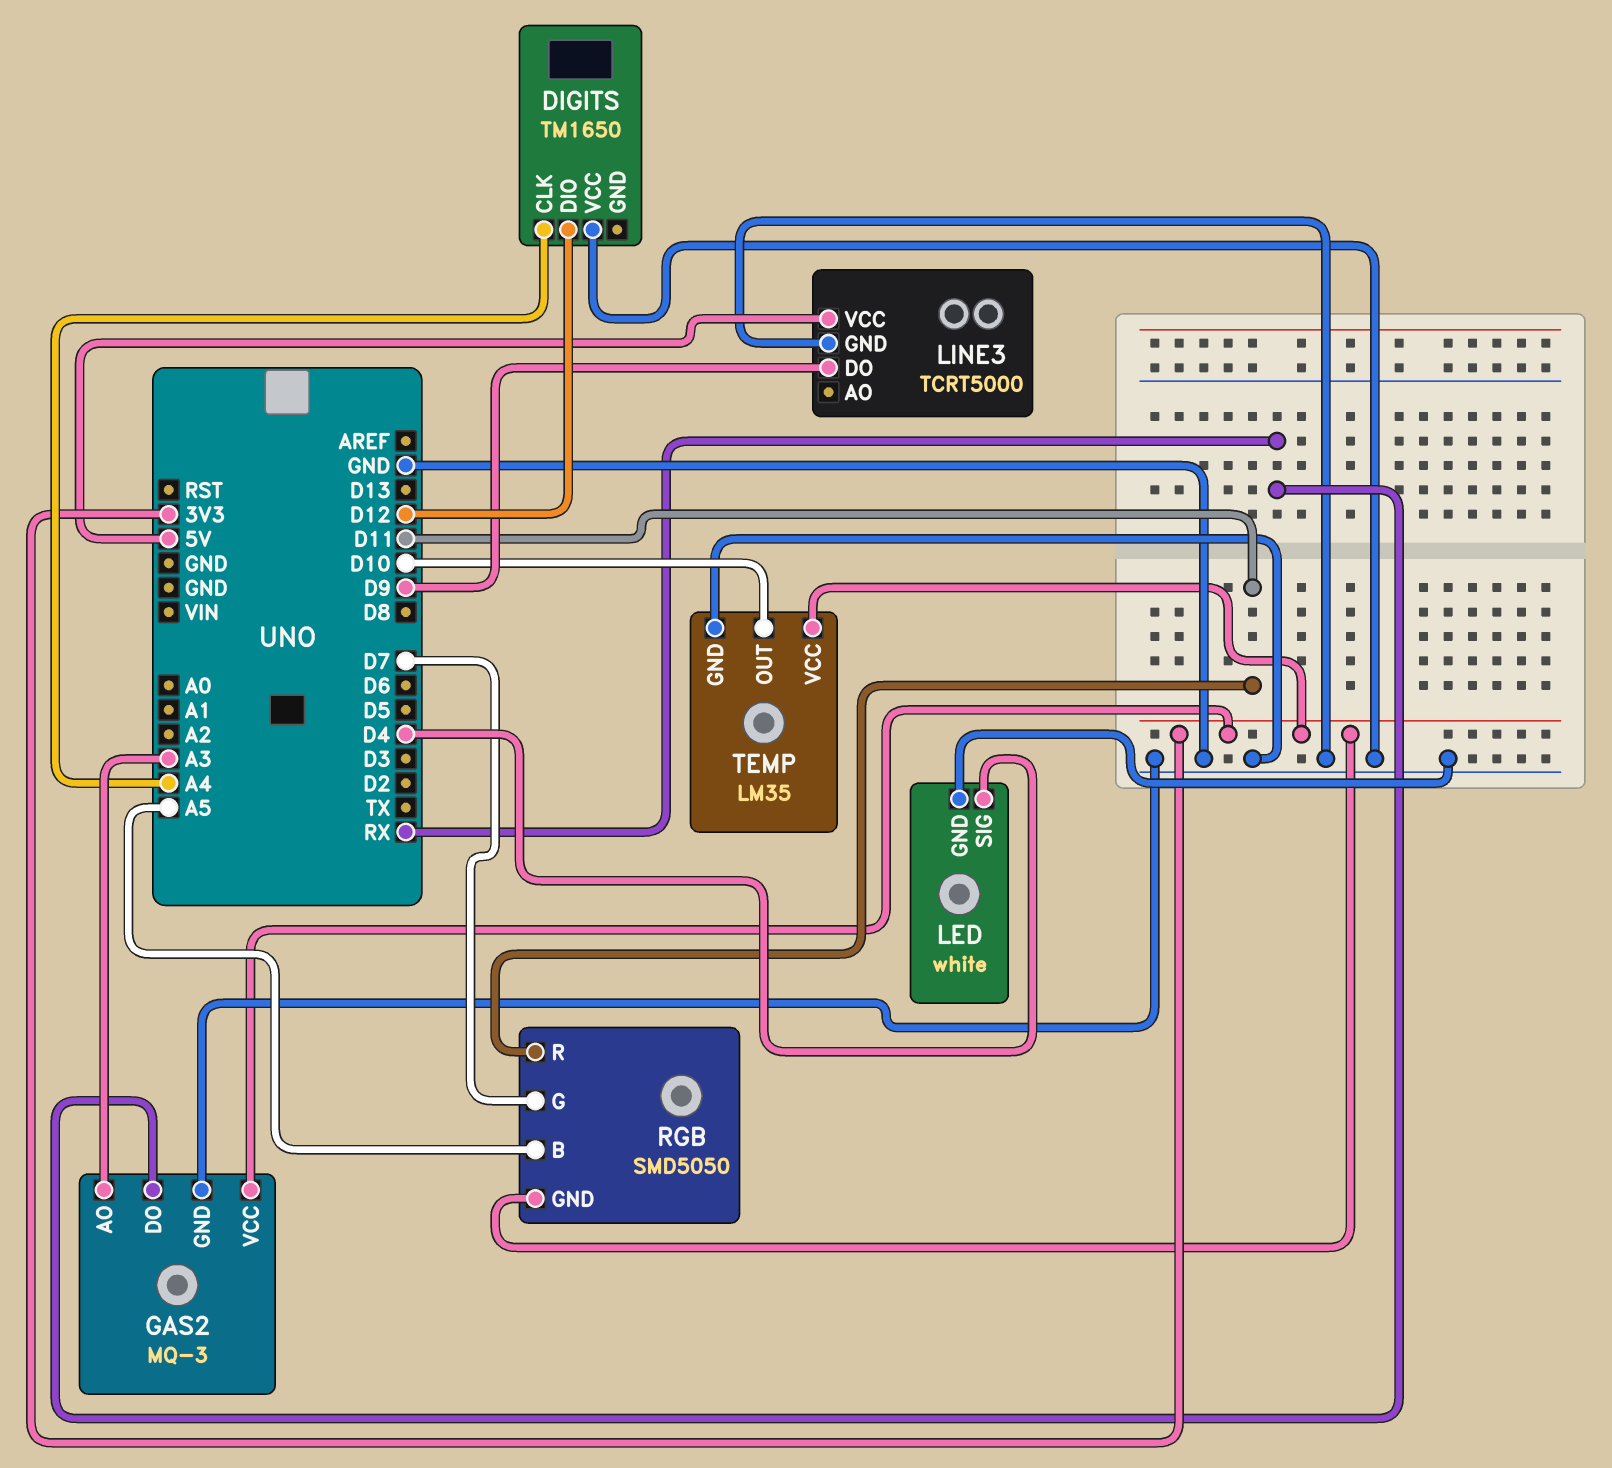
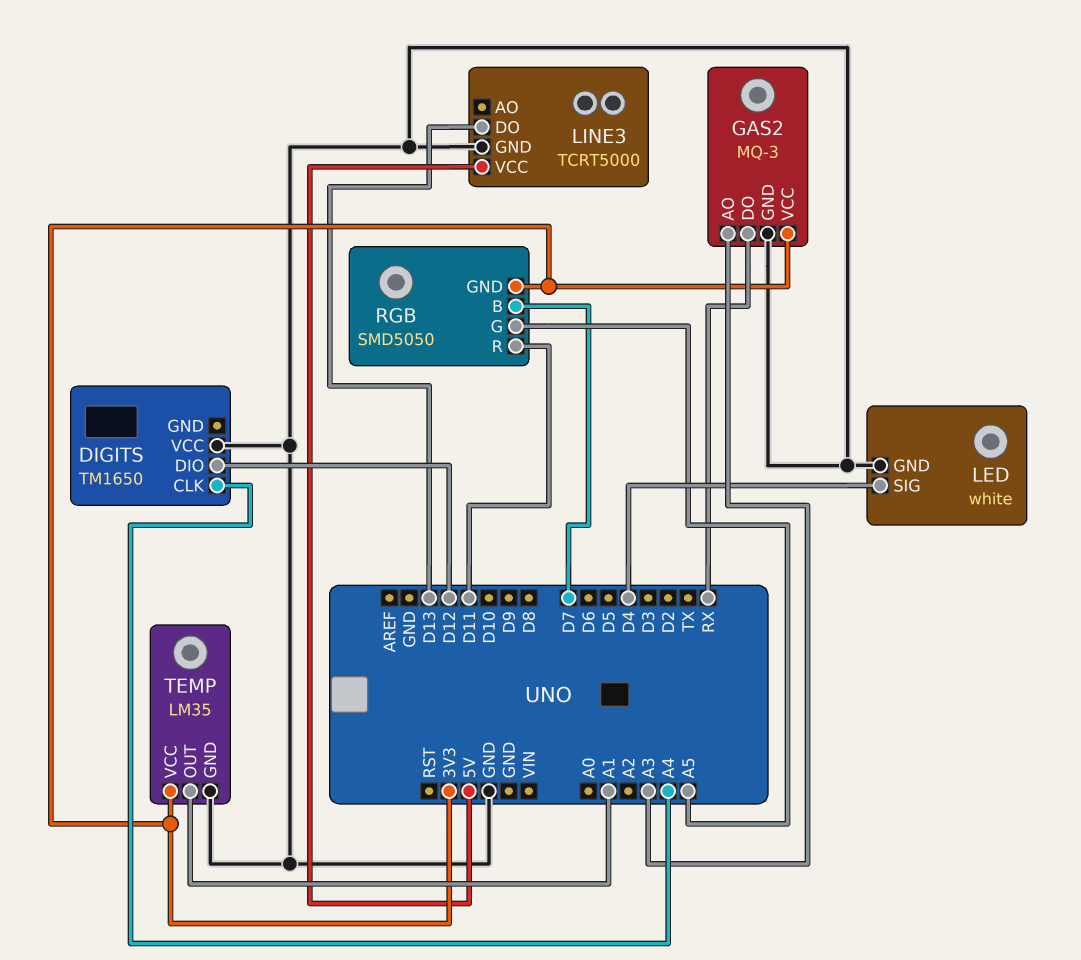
LINE3 pin DO: D9 -> D13
RGB pin B: A5 -> D7
RGB pin G: D7 -> A5
TEMP pin OUT: D10 -> A1

